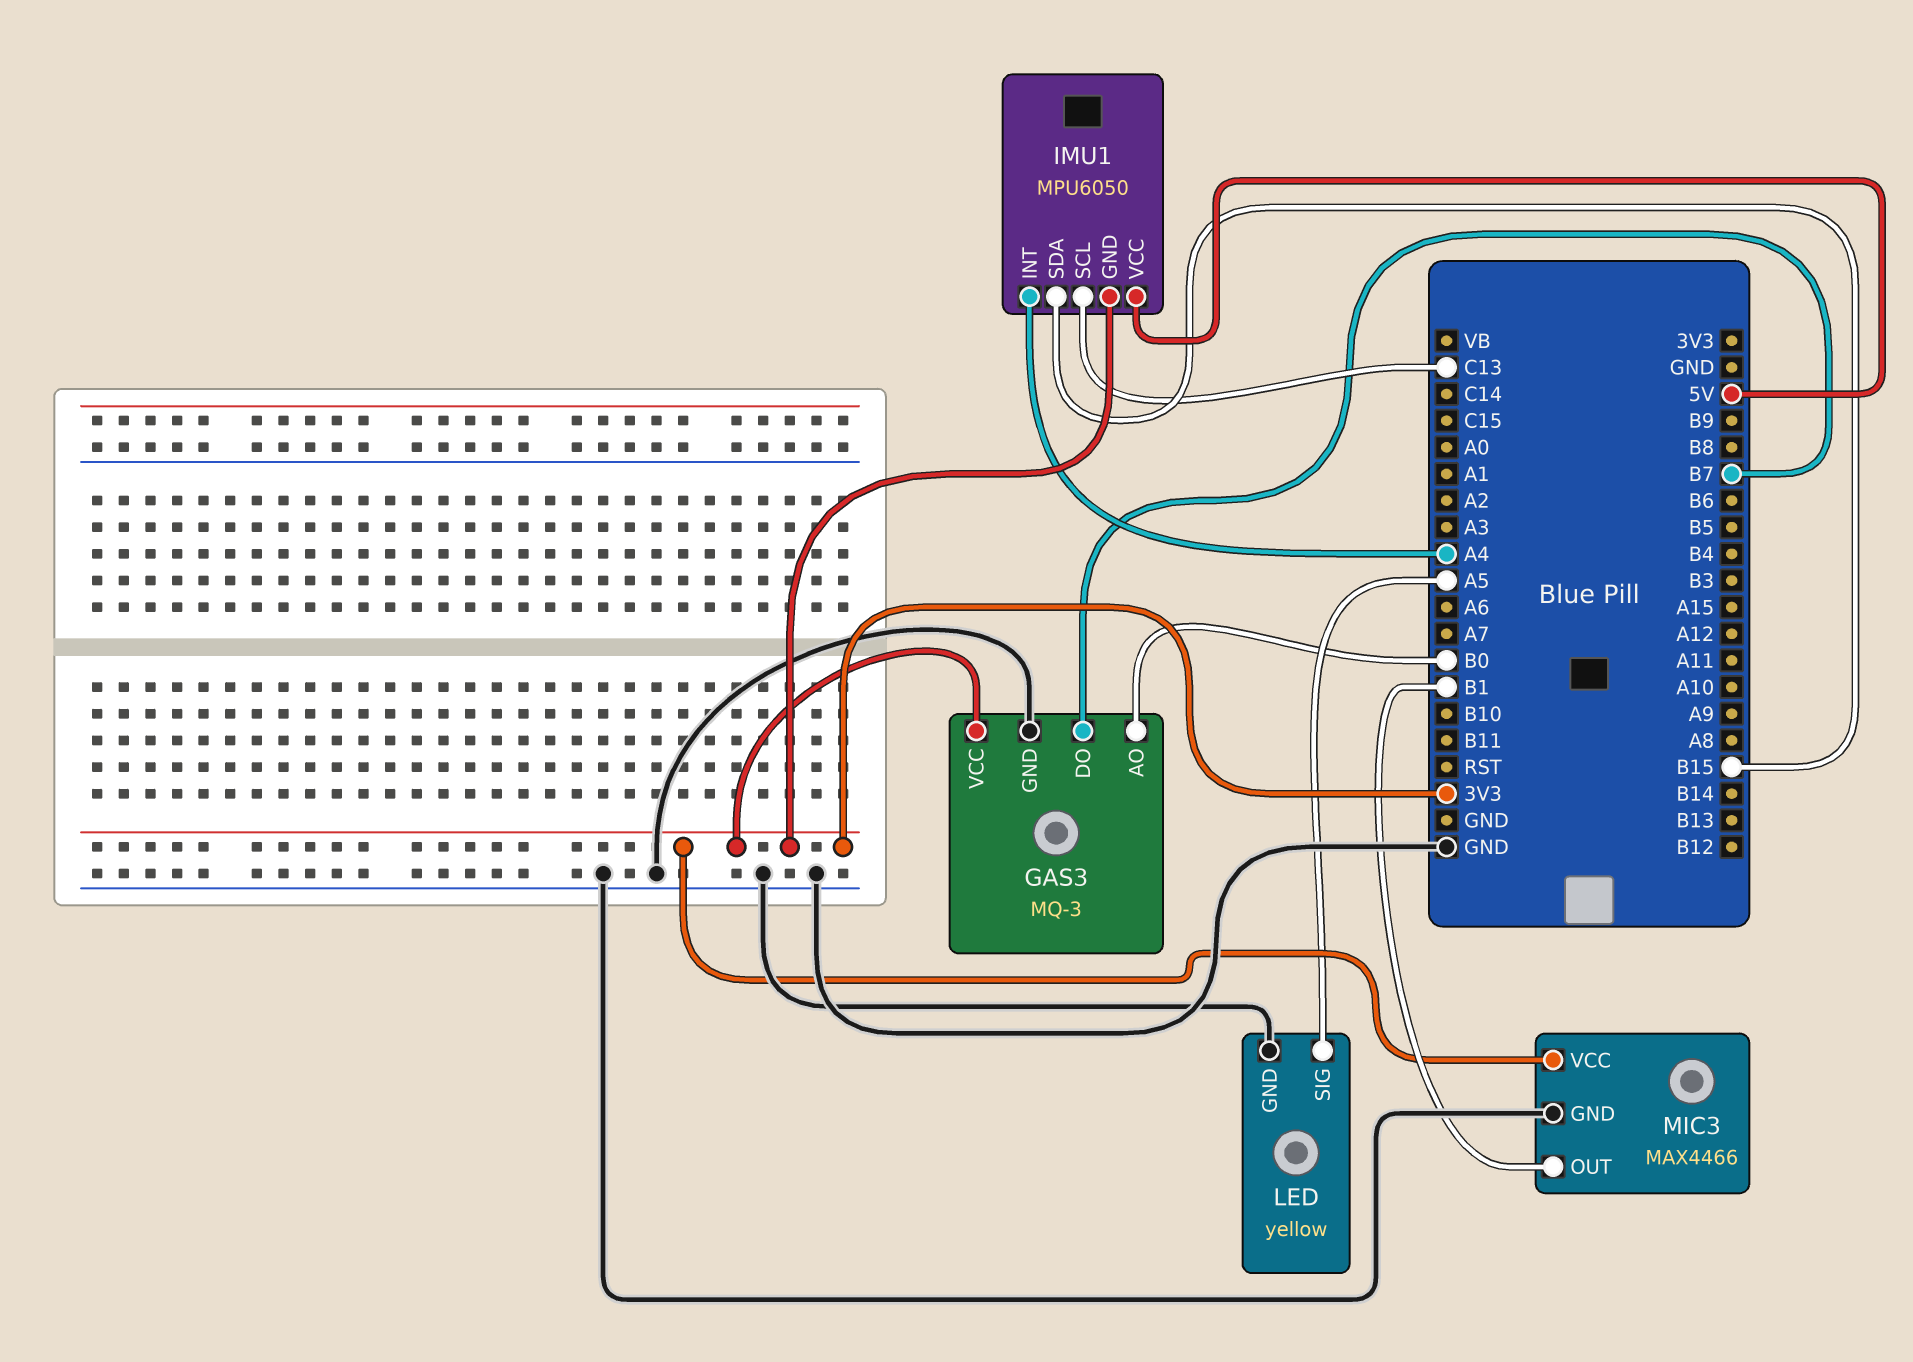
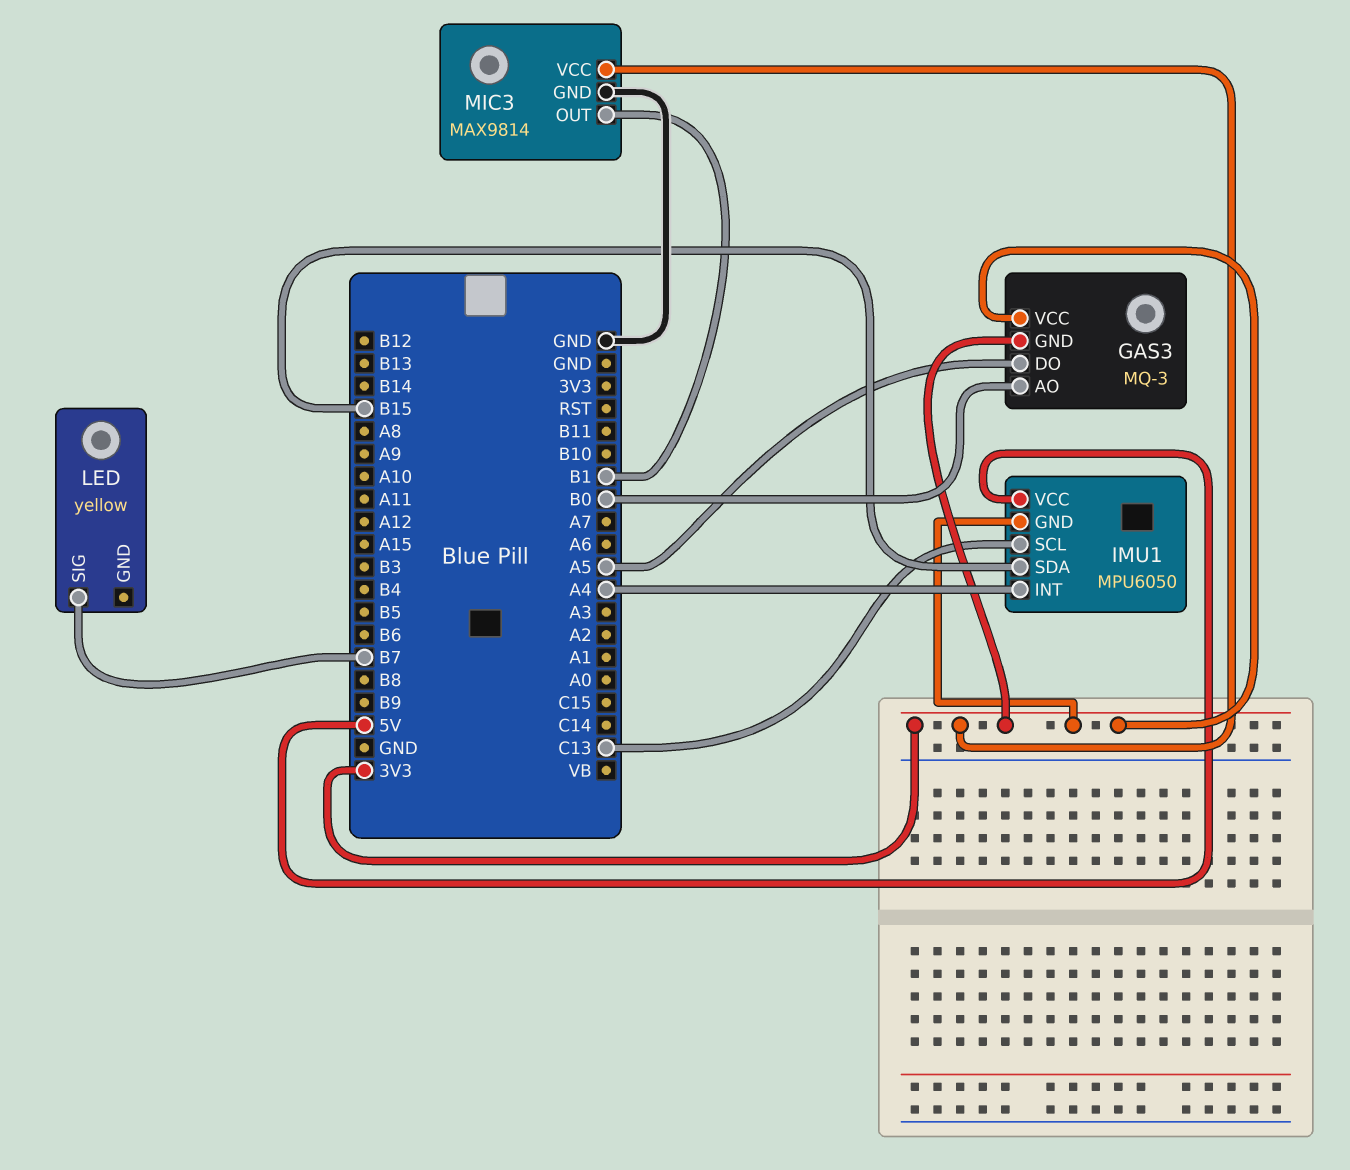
GAS3 pin DO: B7 -> A5
GAS3 pin GND: GND -> 3V3
LED pin GND: GND -> none
LED pin SIG: A5 -> B7
MIC3: MAX4466 -> MAX9814

